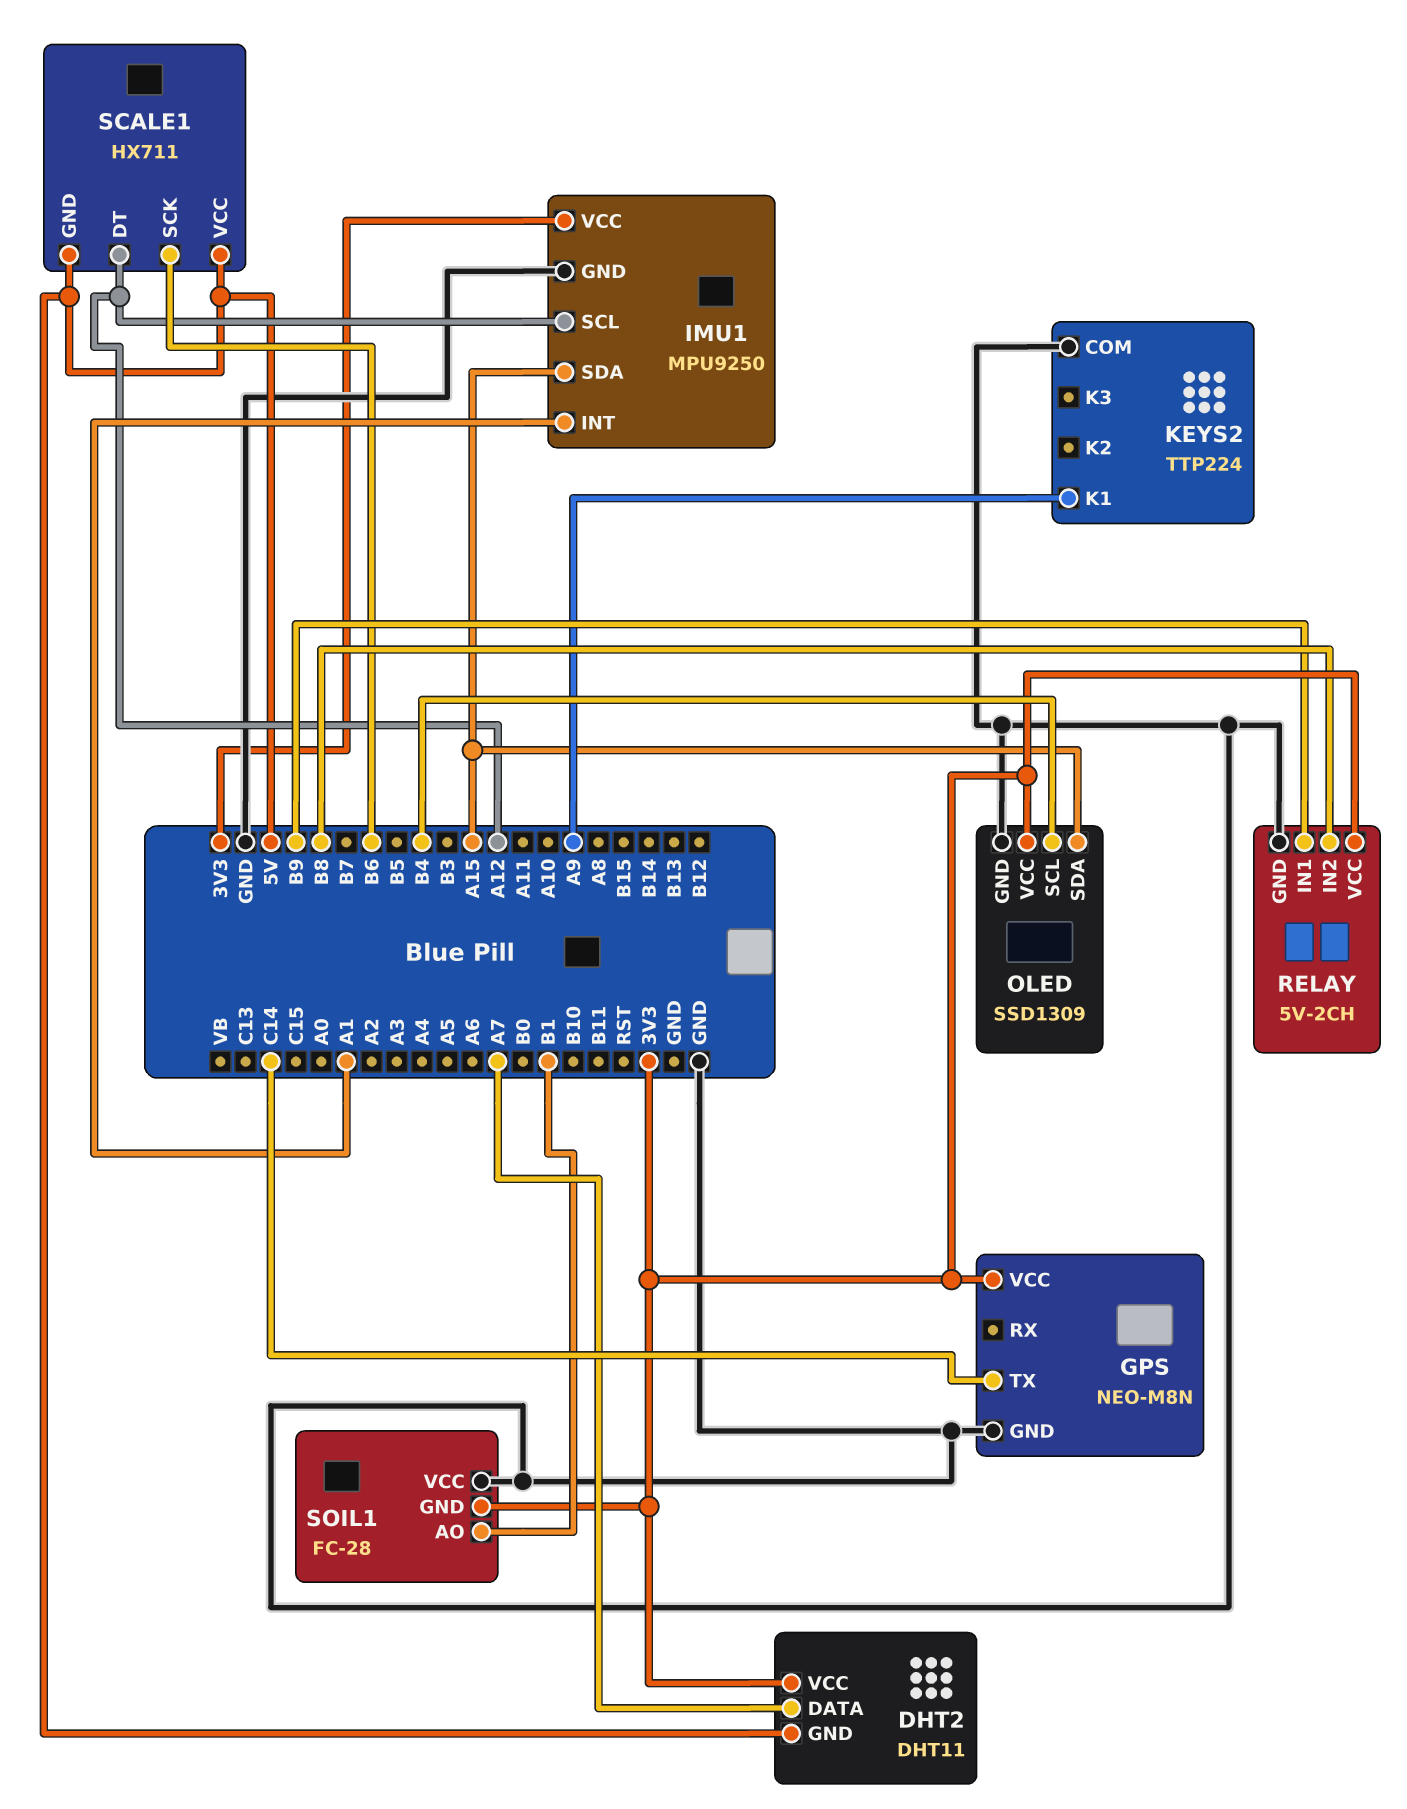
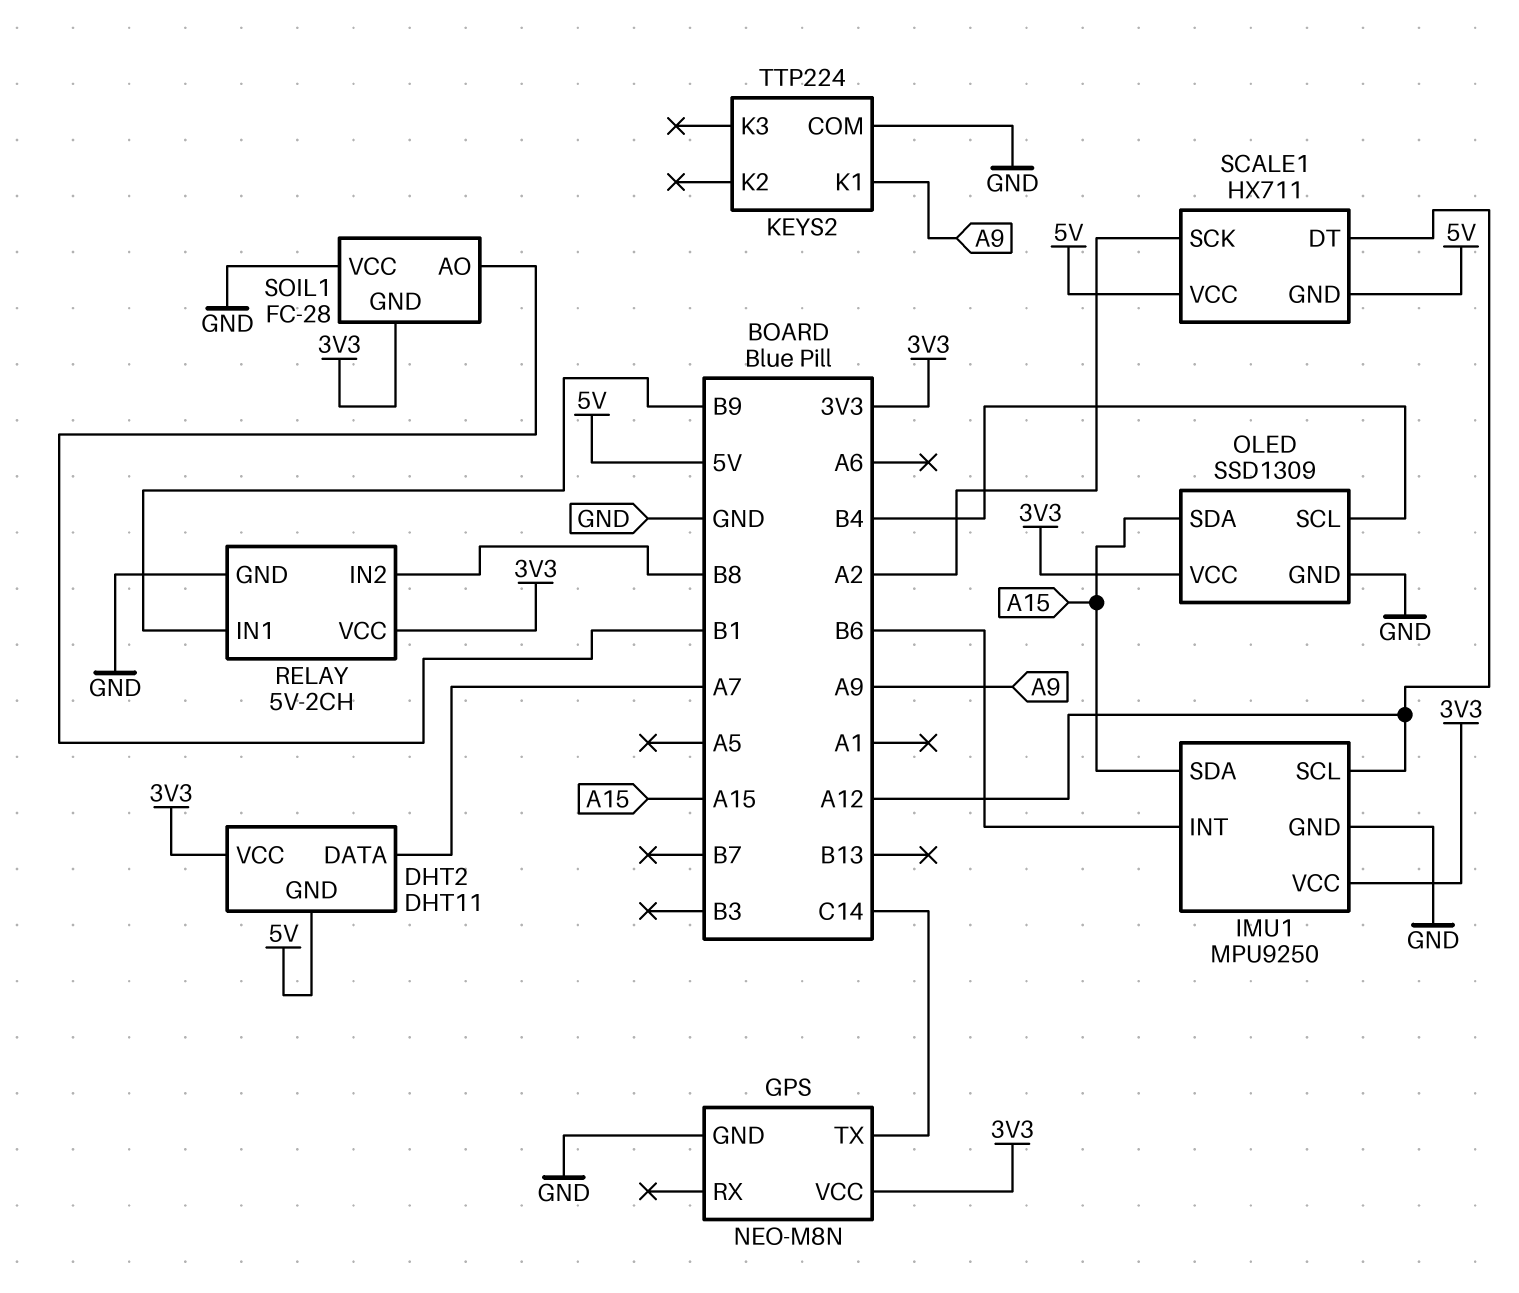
IMU1 pin INT: A1 -> B6
SCALE1 pin SCK: B6 -> A2

